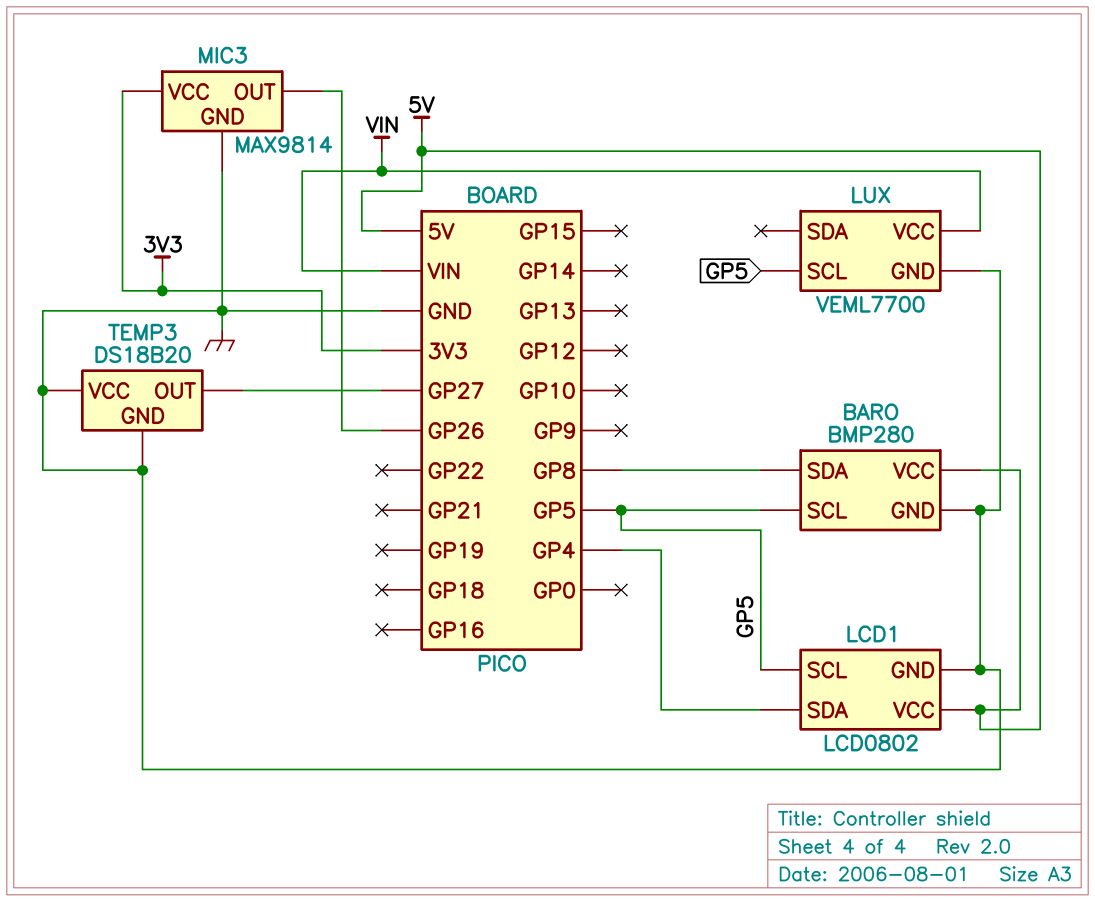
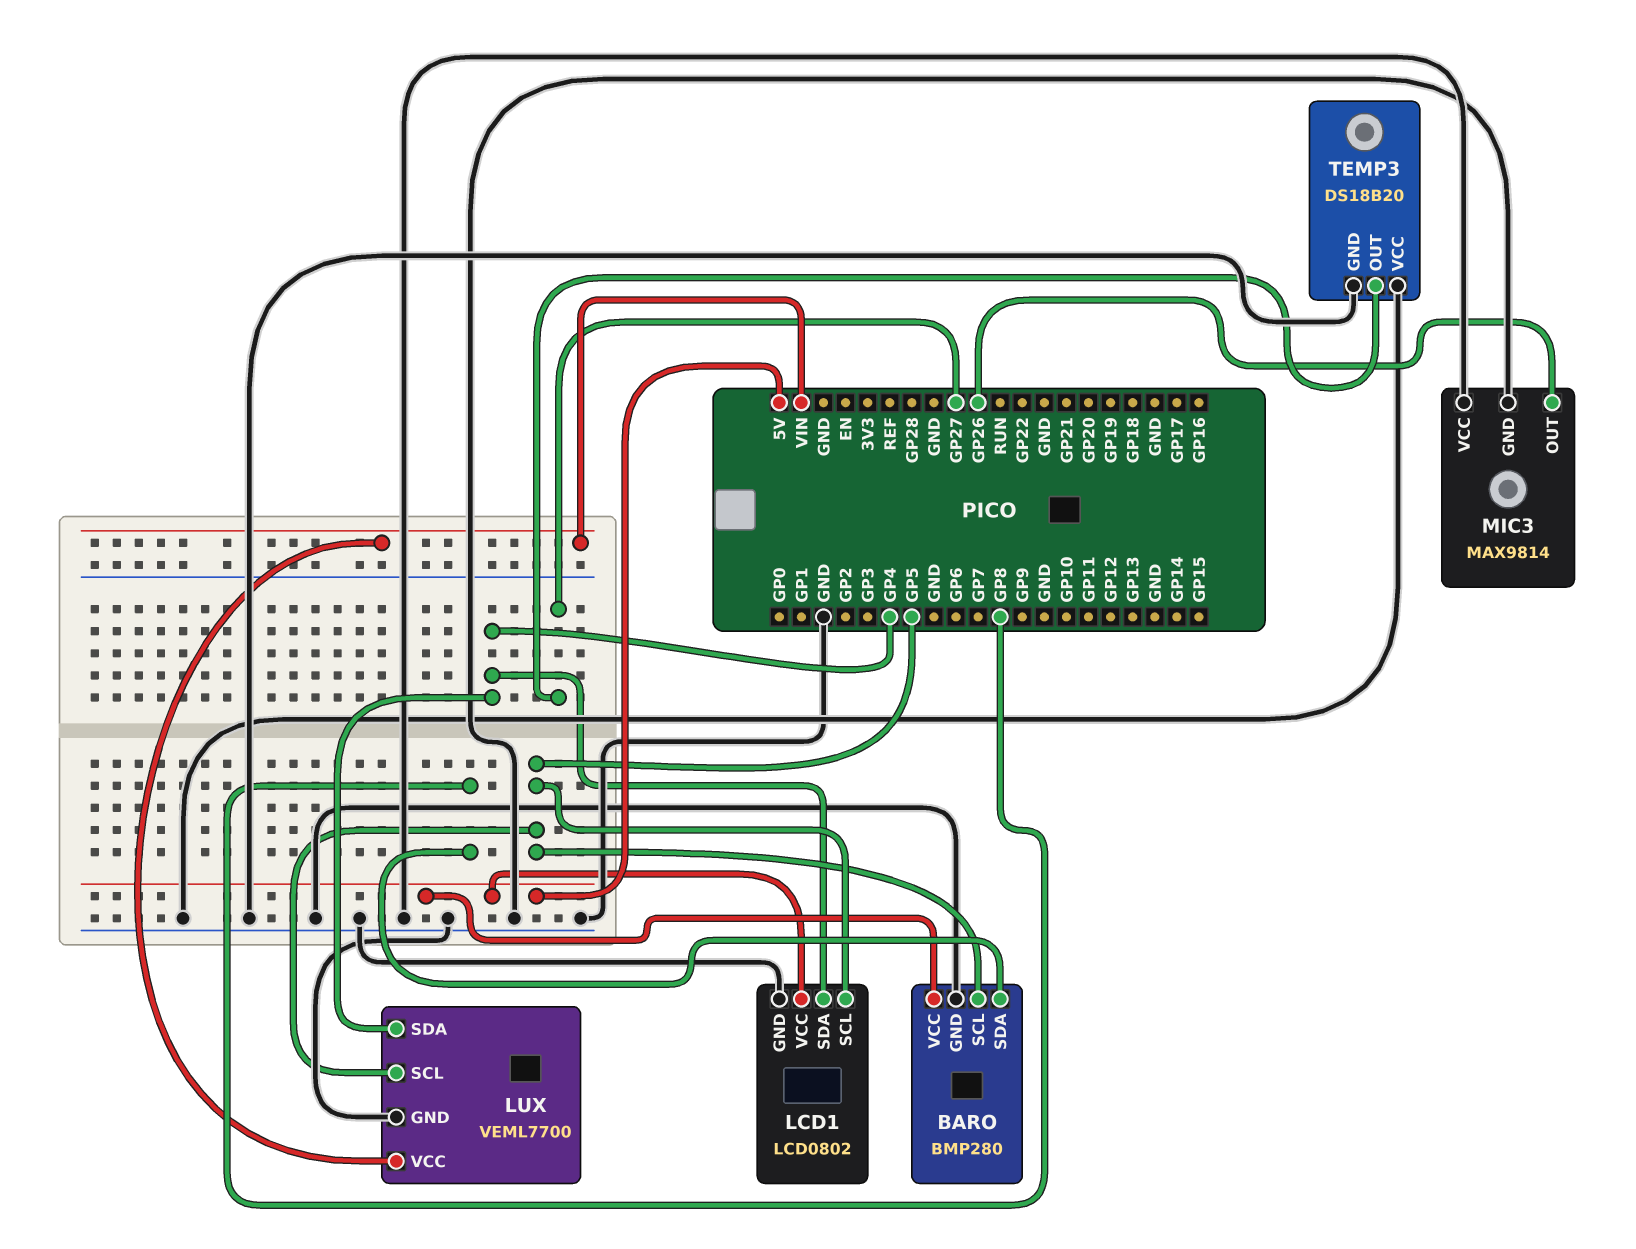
LUX pin SDA: none -> GP4
MIC3 pin VCC: 3V3 -> GND

